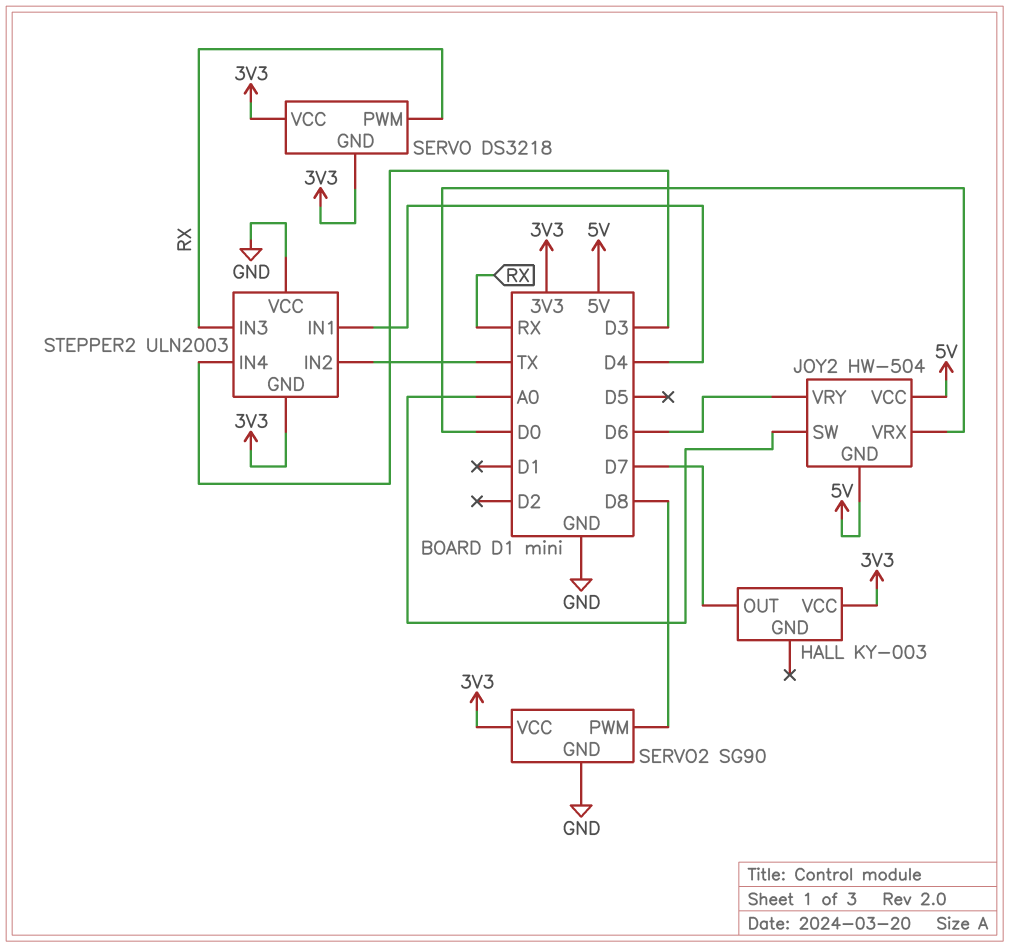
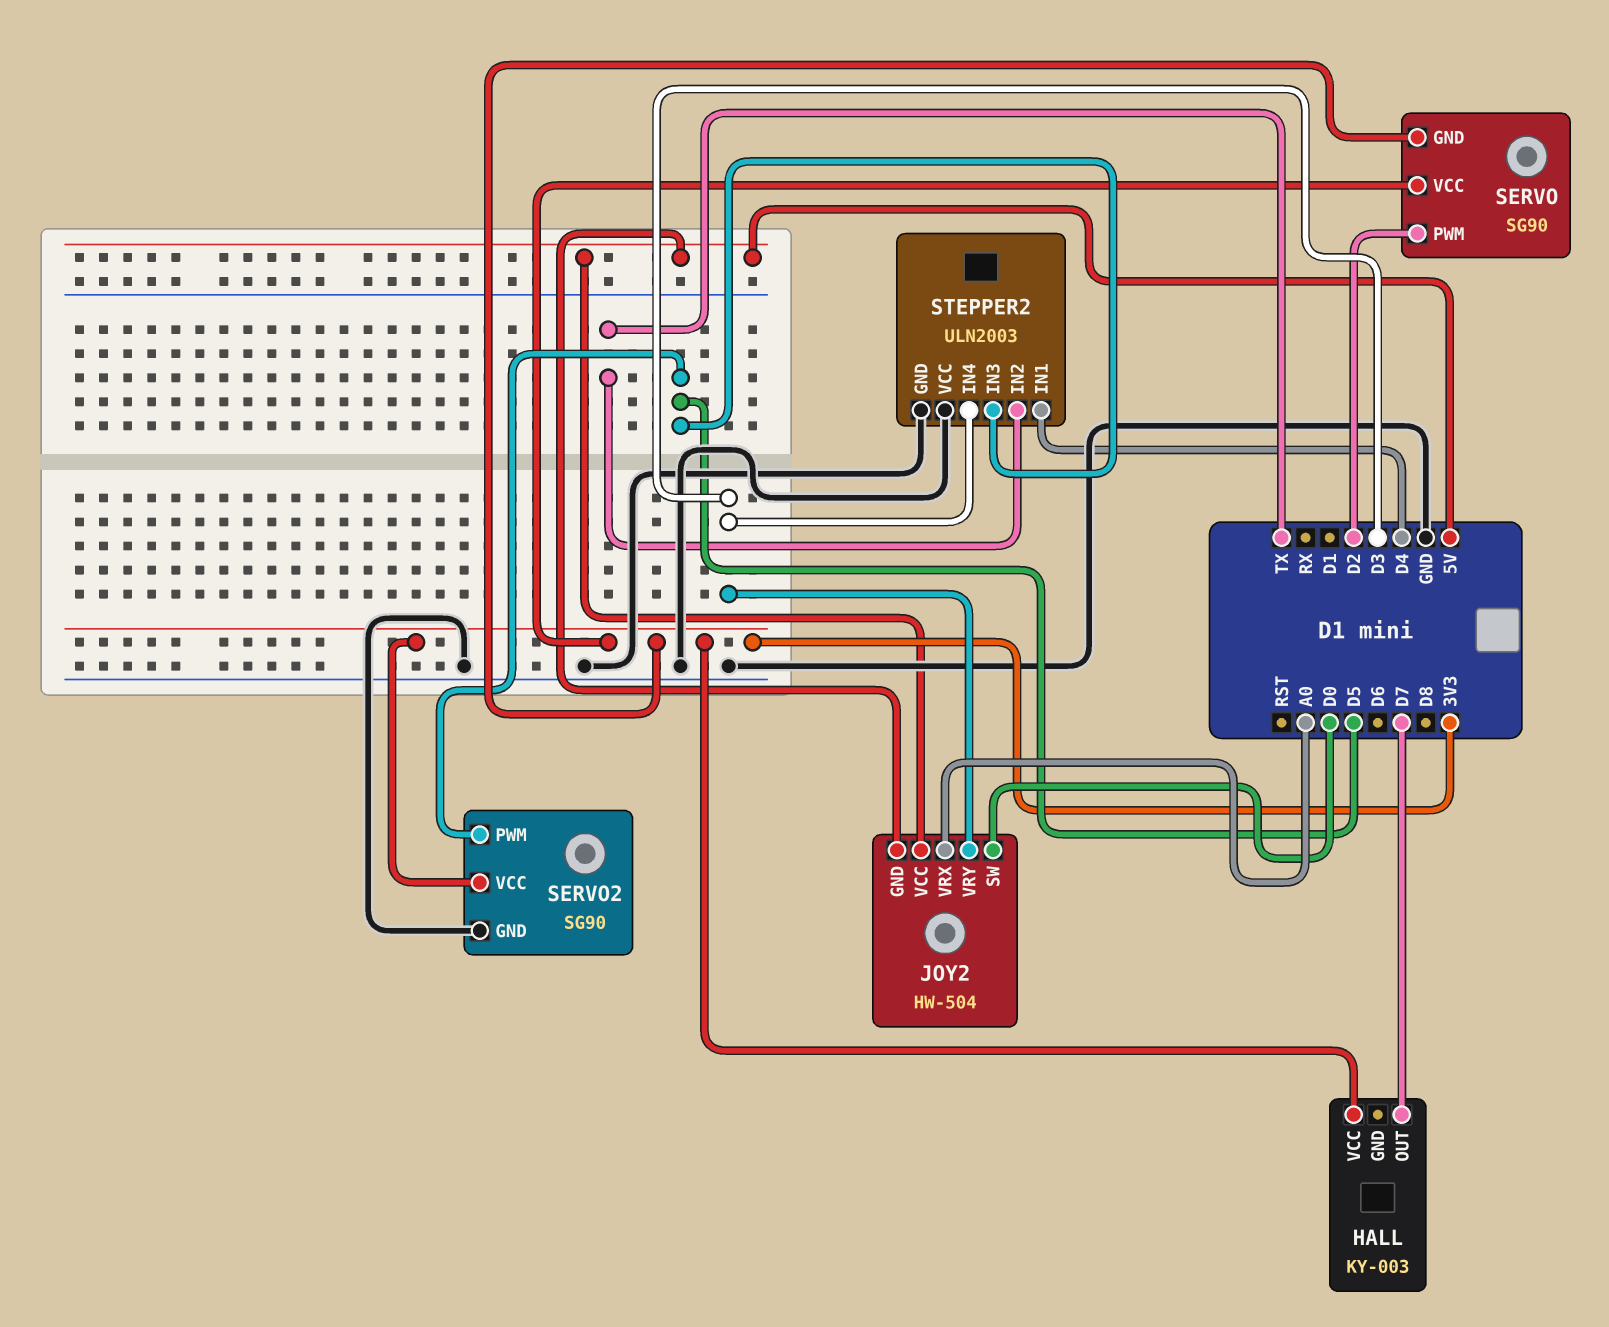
JOY2 pin SW: A0 -> D0
JOY2 pin VRX: D0 -> A0
JOY2 pin VRY: D6 -> D3
SERVO: DS3218 -> SG90
SERVO pin PWM: RX -> D2
SERVO2 pin PWM: D8 -> D5
STEPPER2 pin GND: 3V3 -> GND
STEPPER2 pin IN3: RX -> D5

